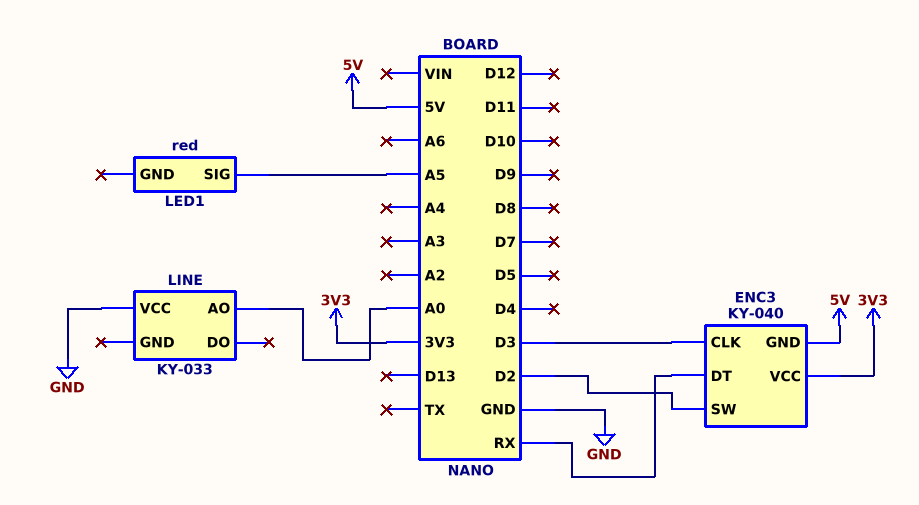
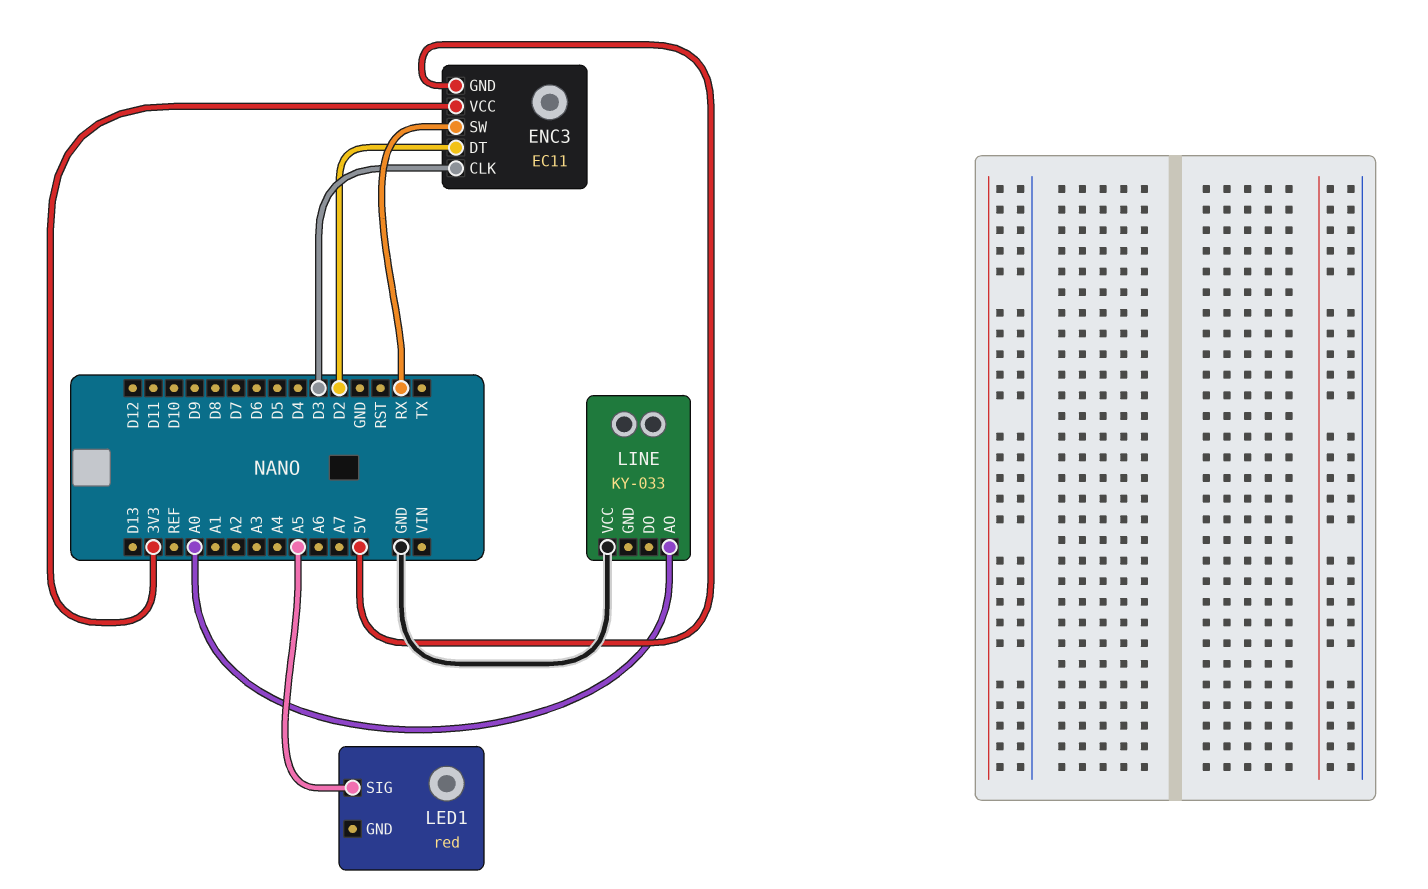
ENC3: KY-040 -> EC11
ENC3 pin DT: RX -> D2
ENC3 pin SW: D2 -> RX

